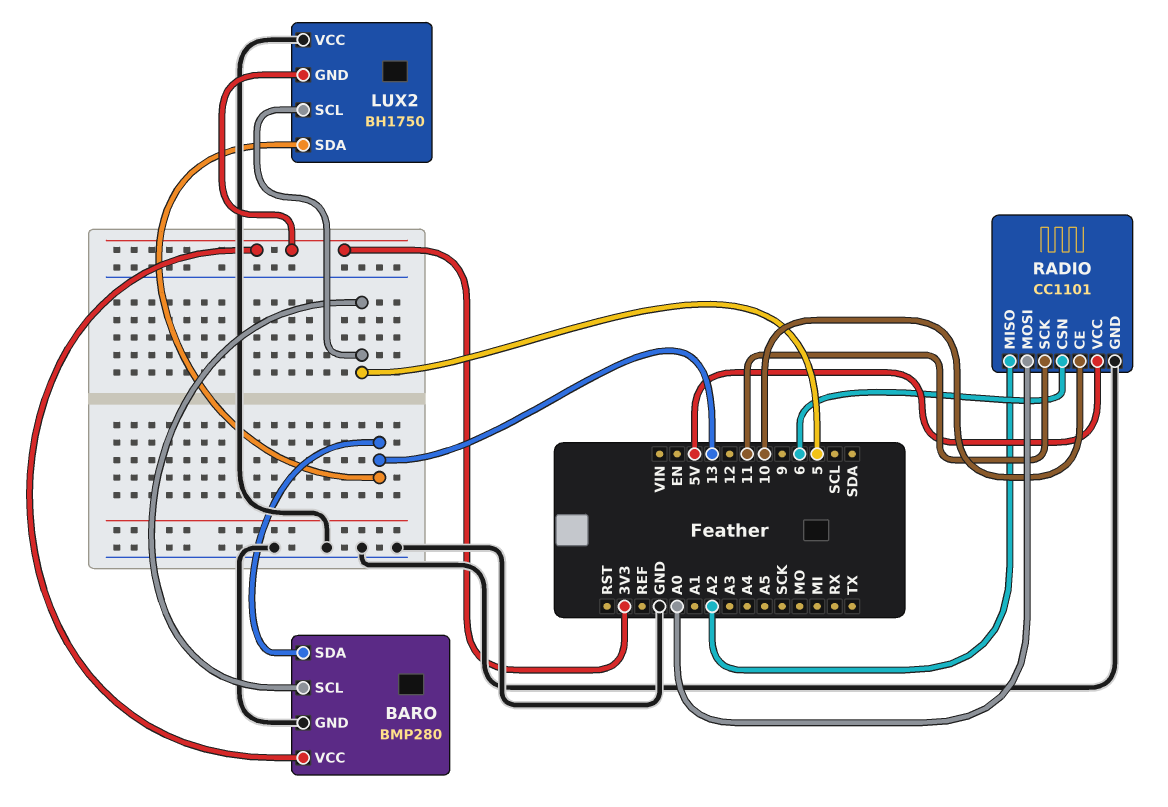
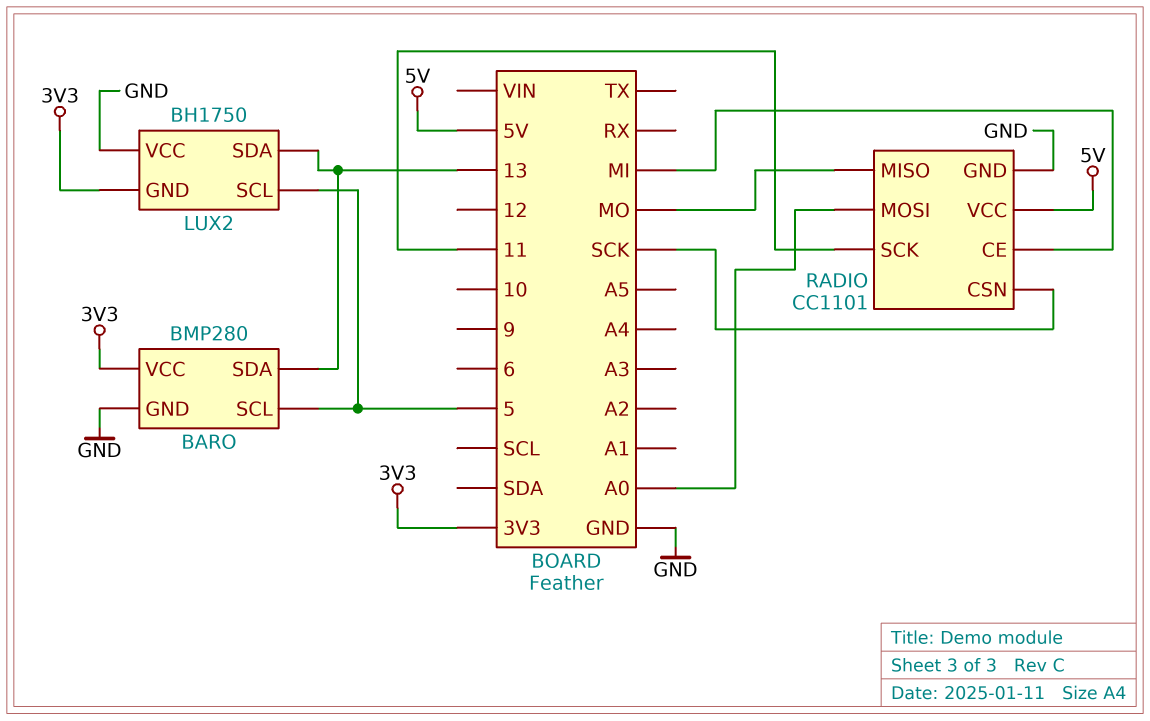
RADIO pin CE: 10 -> MI
RADIO pin CSN: 6 -> SCK
RADIO pin MISO: A2 -> MO

